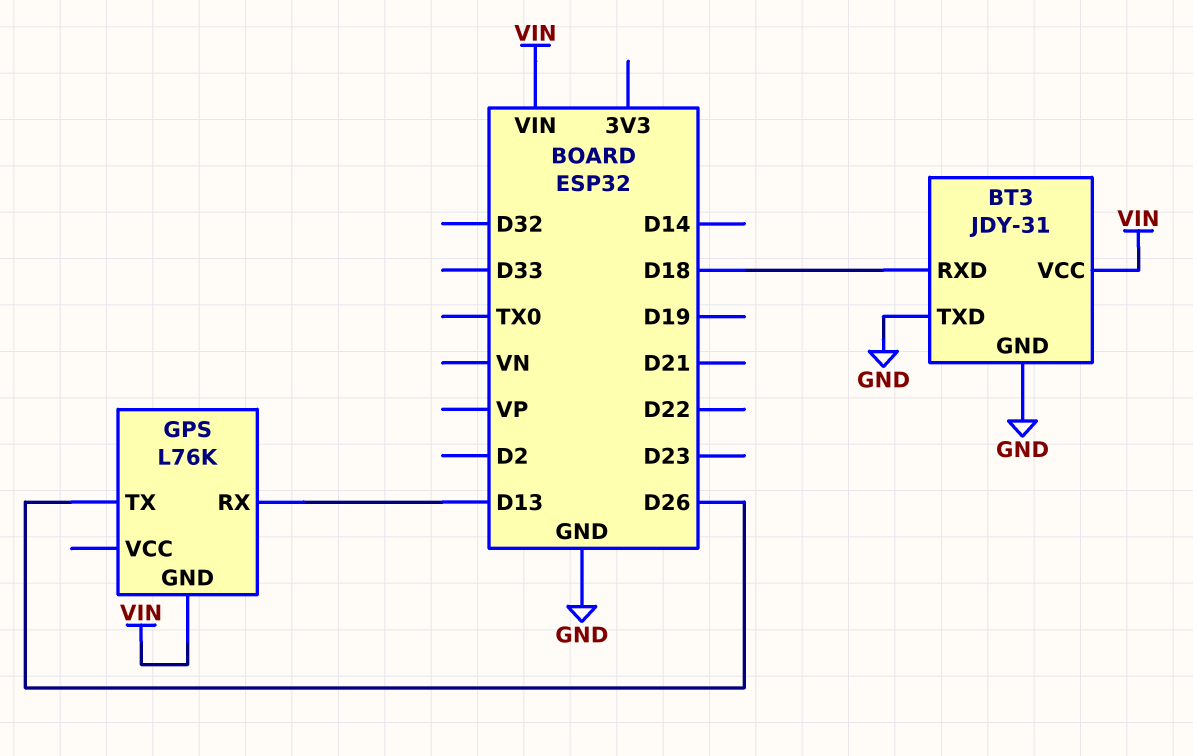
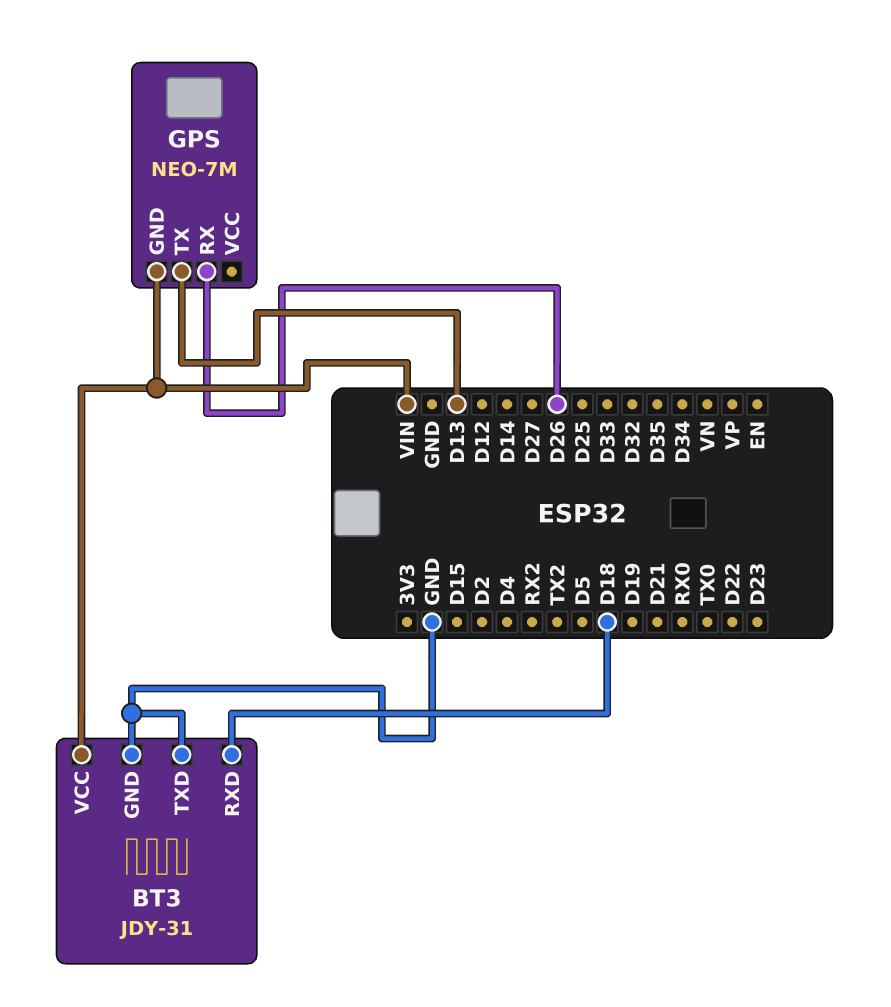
GPS: L76K -> NEO-7M
GPS pin RX: D13 -> D26
GPS pin TX: D26 -> D13

